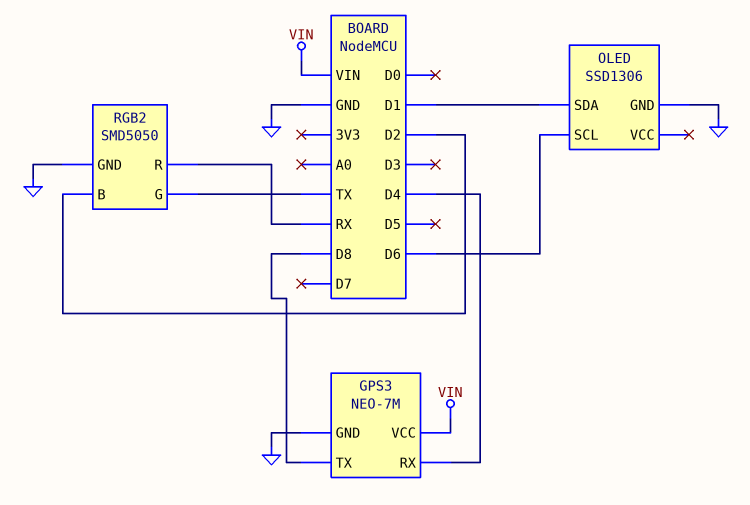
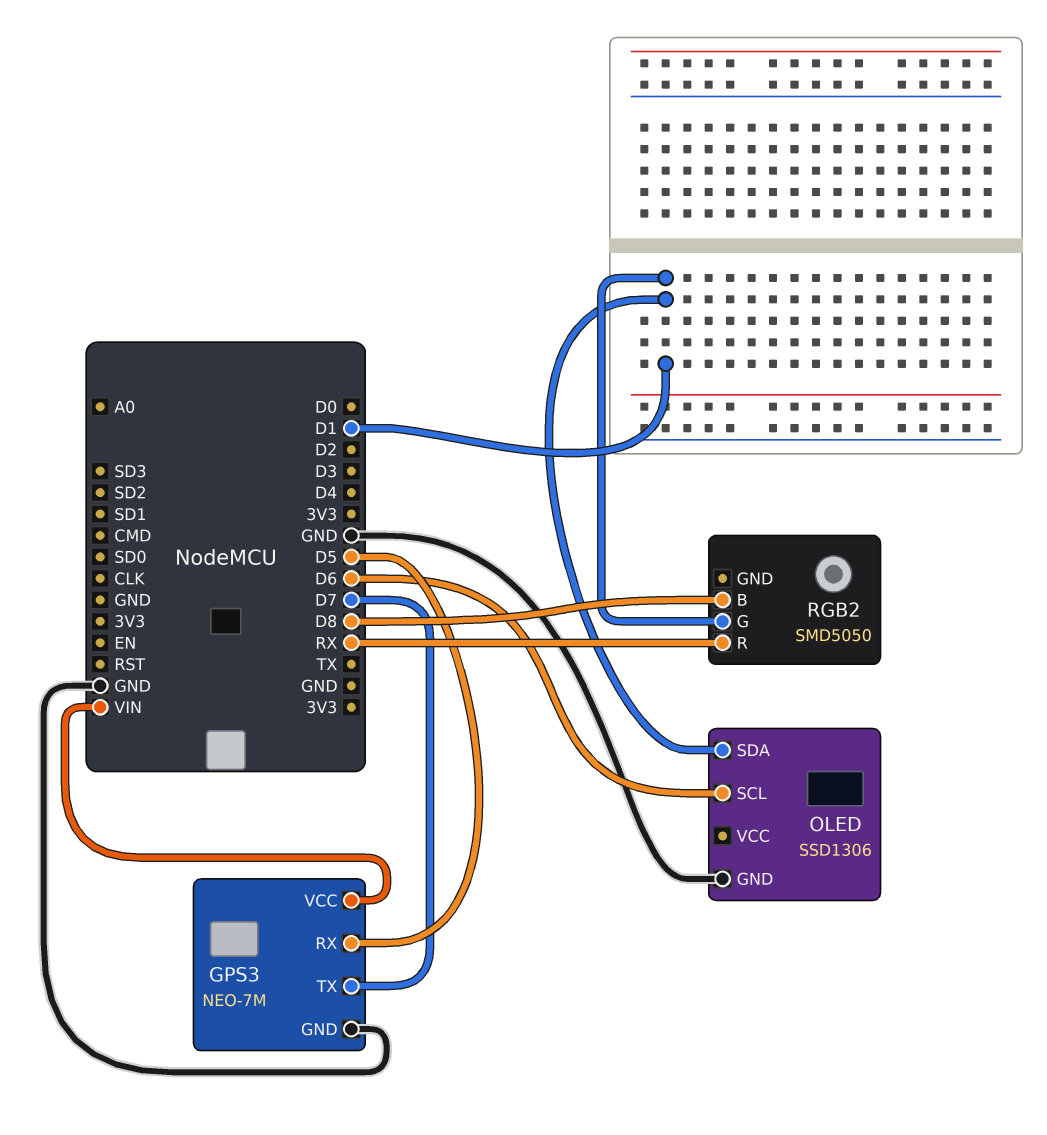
GPS3 pin RX: D4 -> D5
GPS3 pin TX: D8 -> D7
RGB2 pin B: D2 -> D8
RGB2 pin G: TX -> D1
RGB2 pin GND: GND -> none

